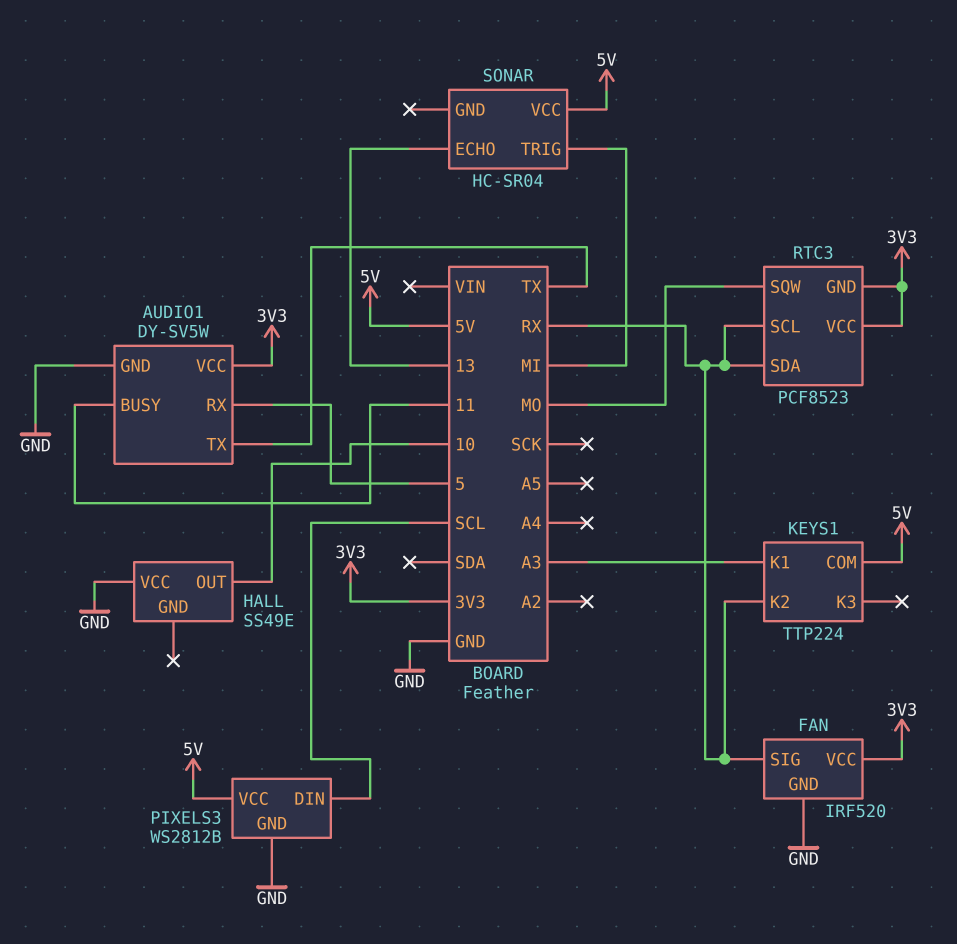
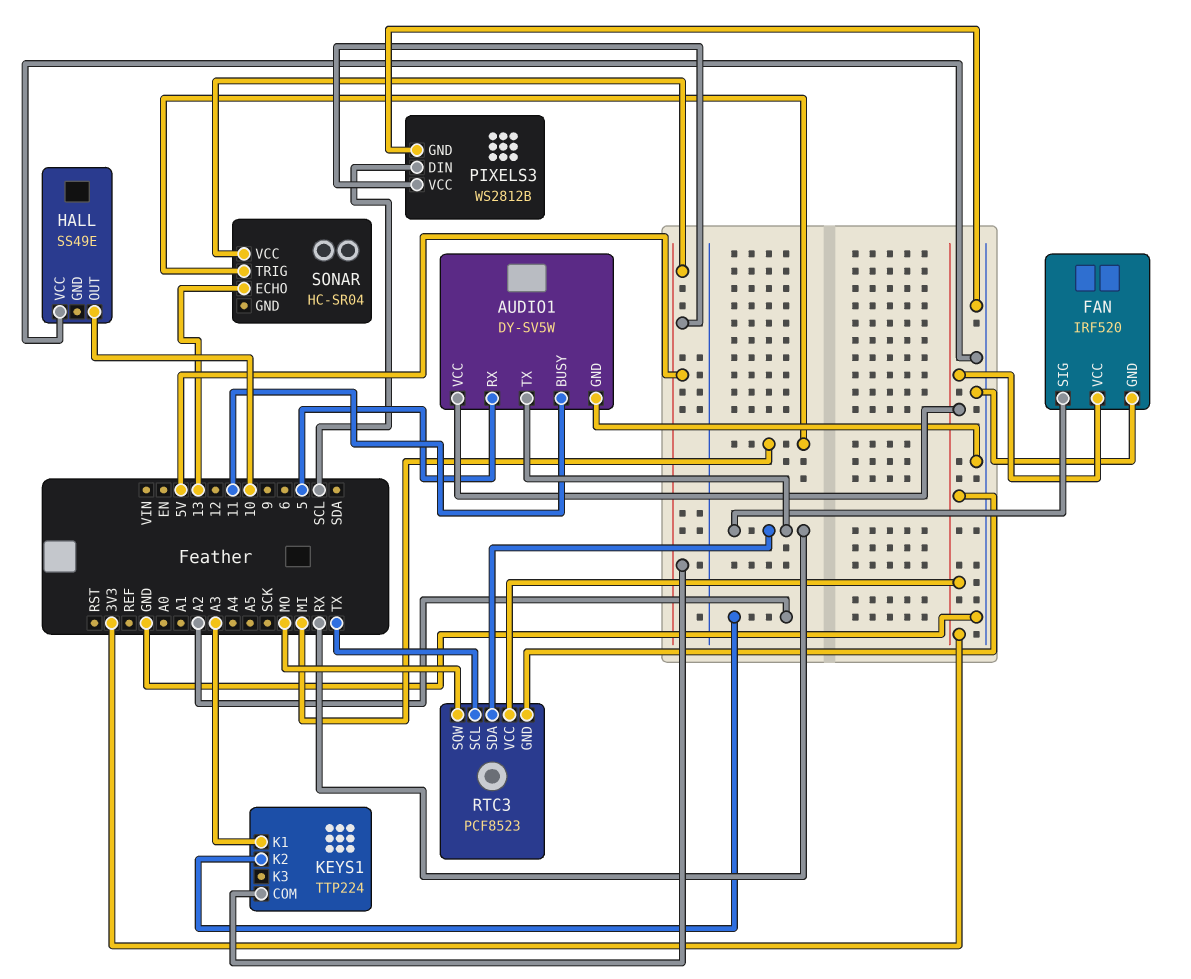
AUDIO1 pin TX: TX -> RX
KEYS1 pin K2: RX -> A2
RTC3 pin SCL: RX -> TX

